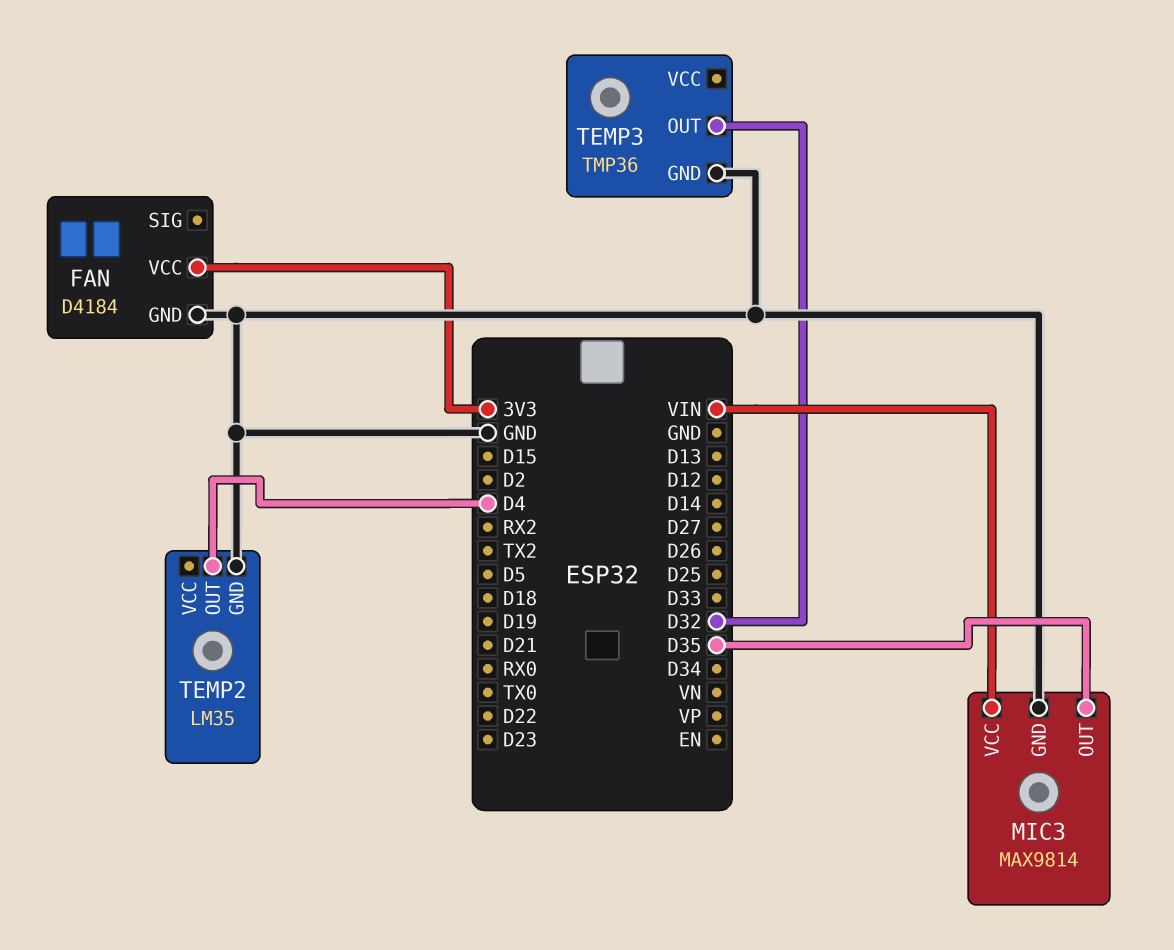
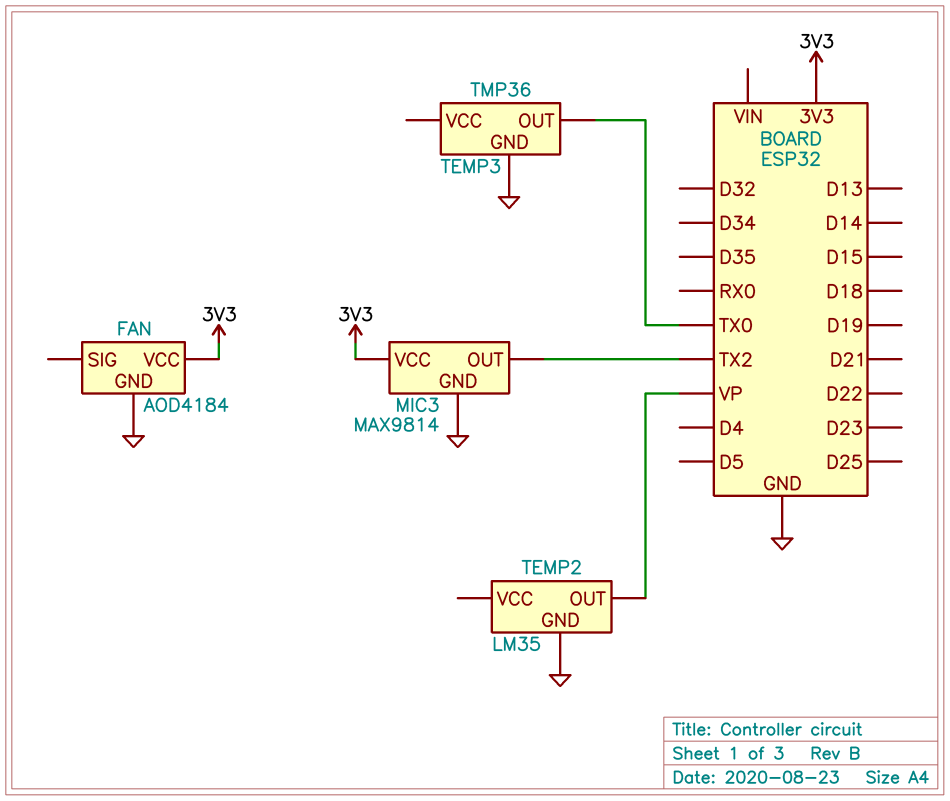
FAN: D4184 -> AOD4184
MIC3 pin OUT: D35 -> TX2
MIC3 pin VCC: VIN -> 3V3
TEMP2 pin OUT: D4 -> VP
TEMP3 pin OUT: D32 -> TX0

